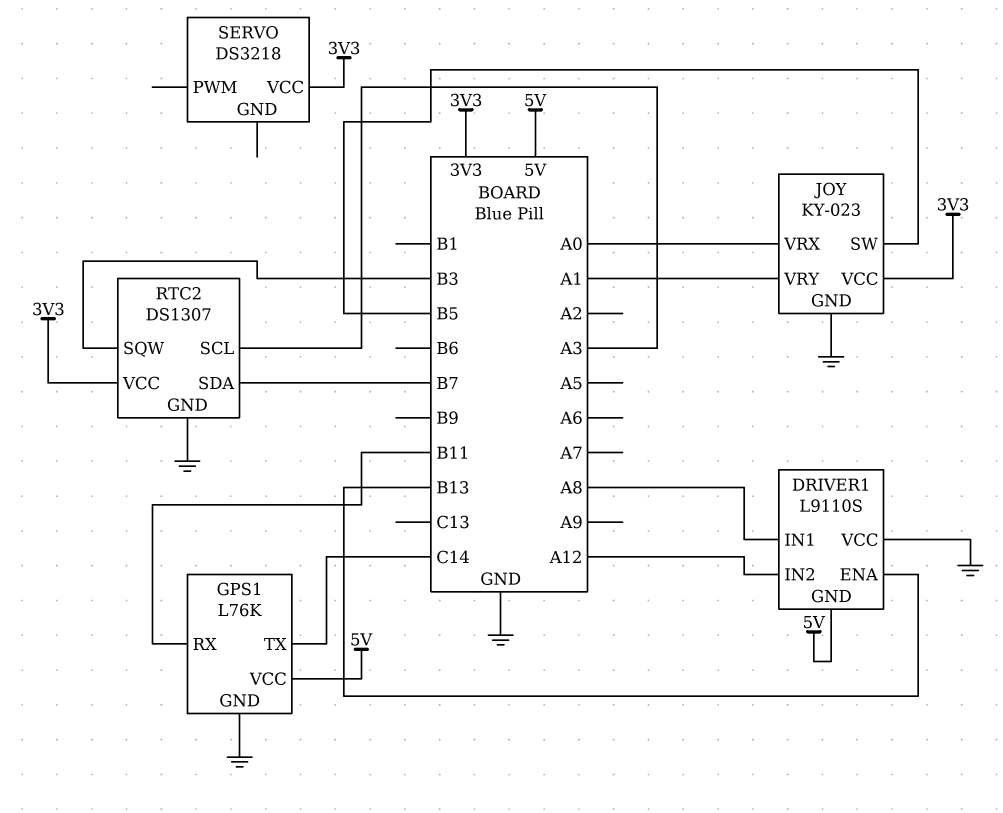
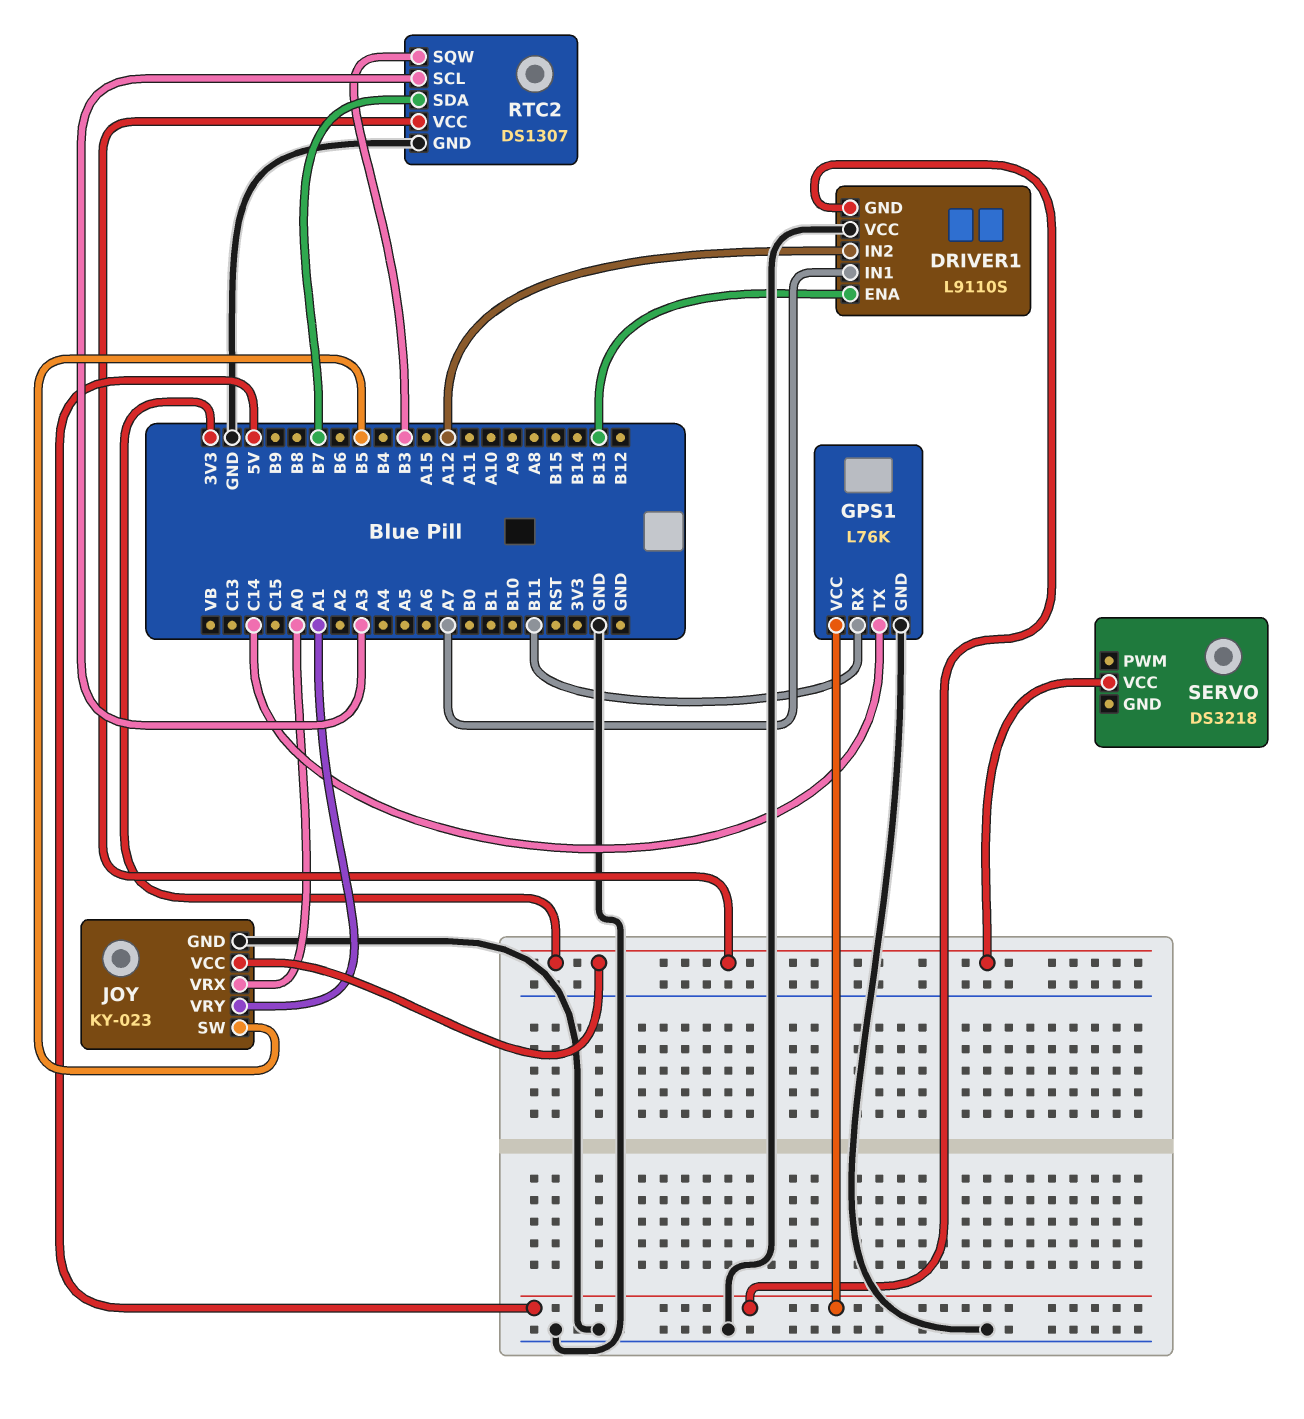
DRIVER1 pin IN1: A8 -> A7

